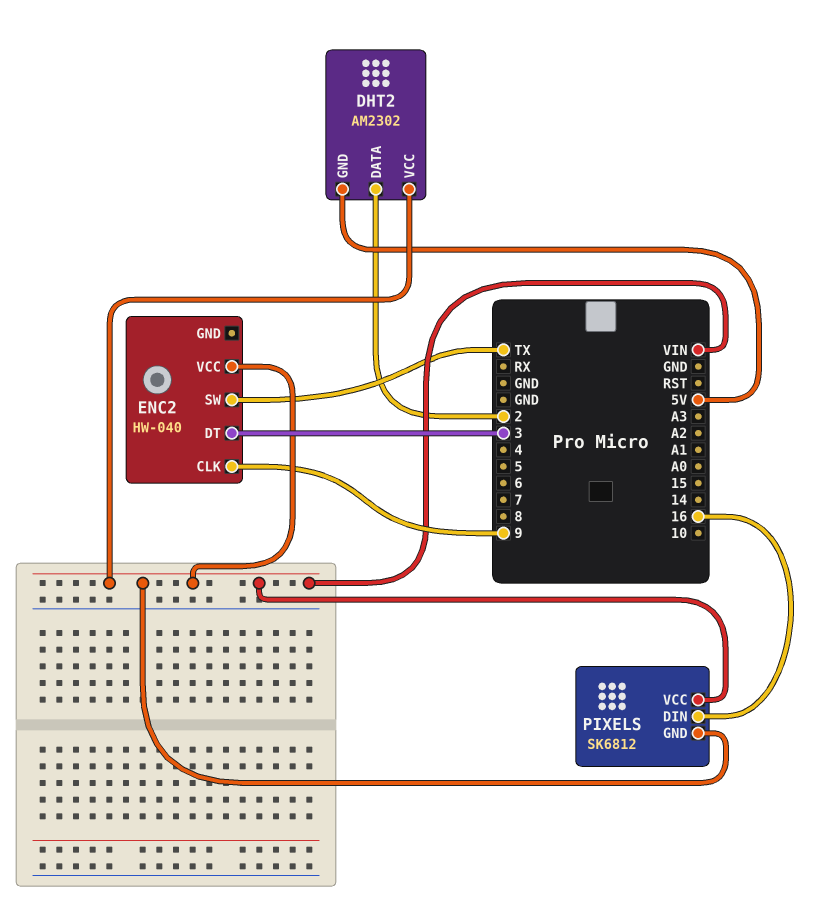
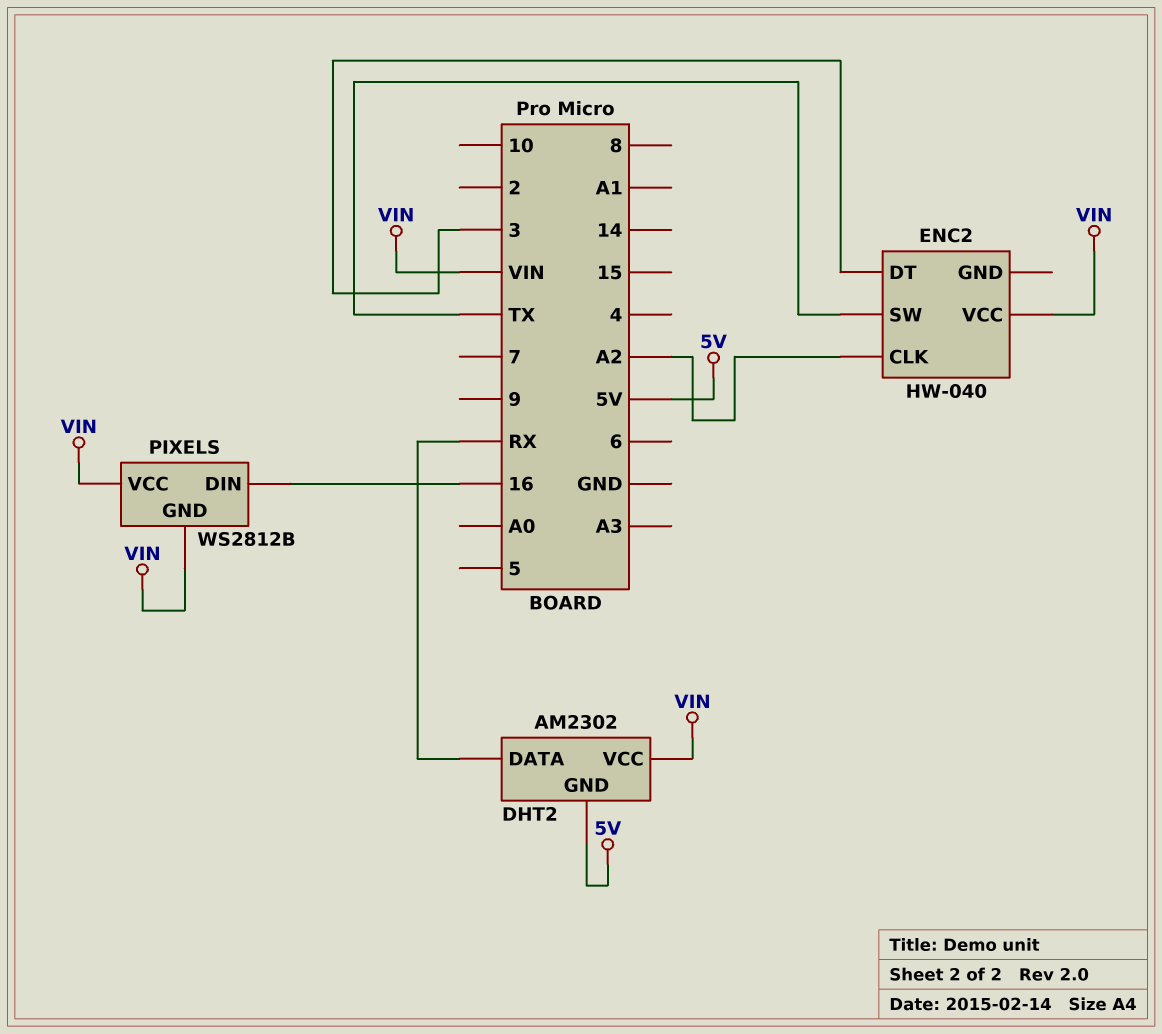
DHT2 pin DATA: 2 -> RX
ENC2 pin CLK: 9 -> A2
PIXELS: SK6812 -> WS2812B

